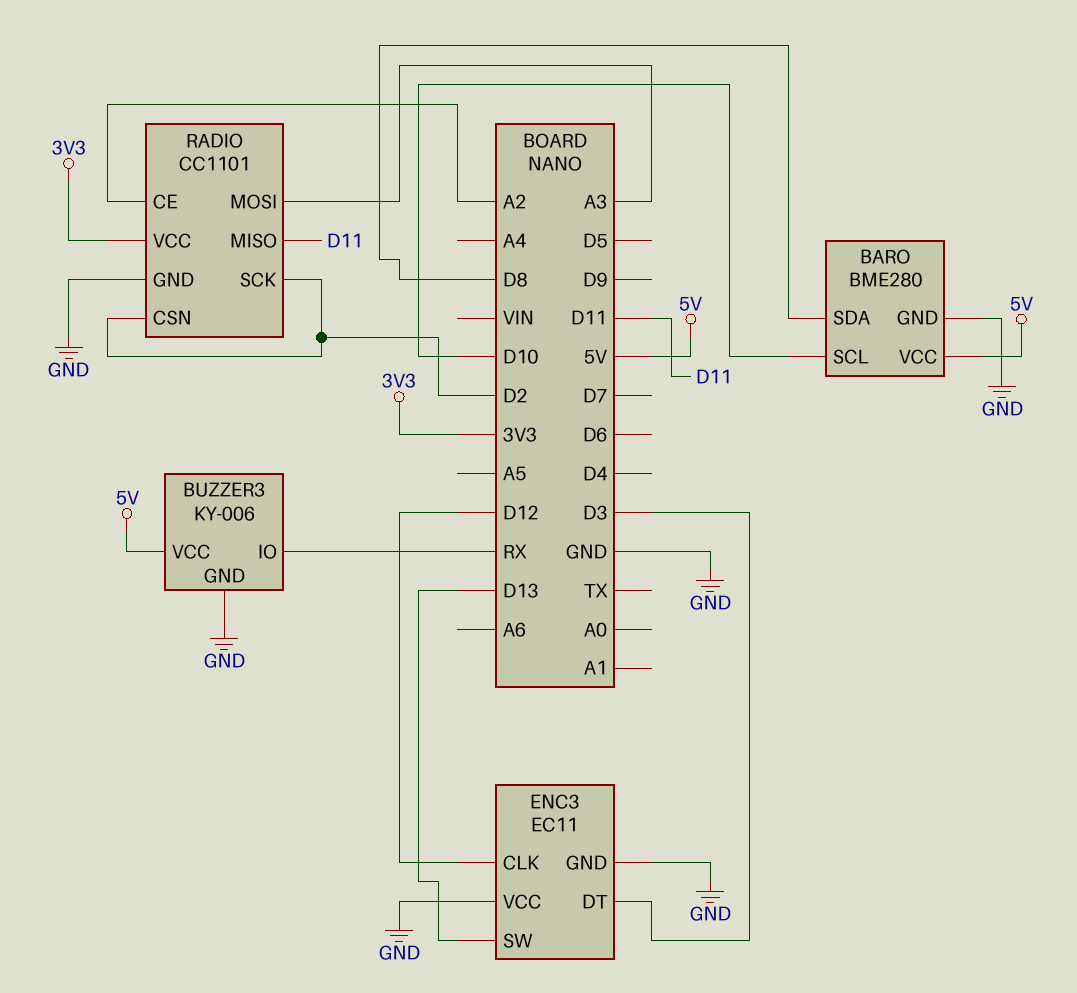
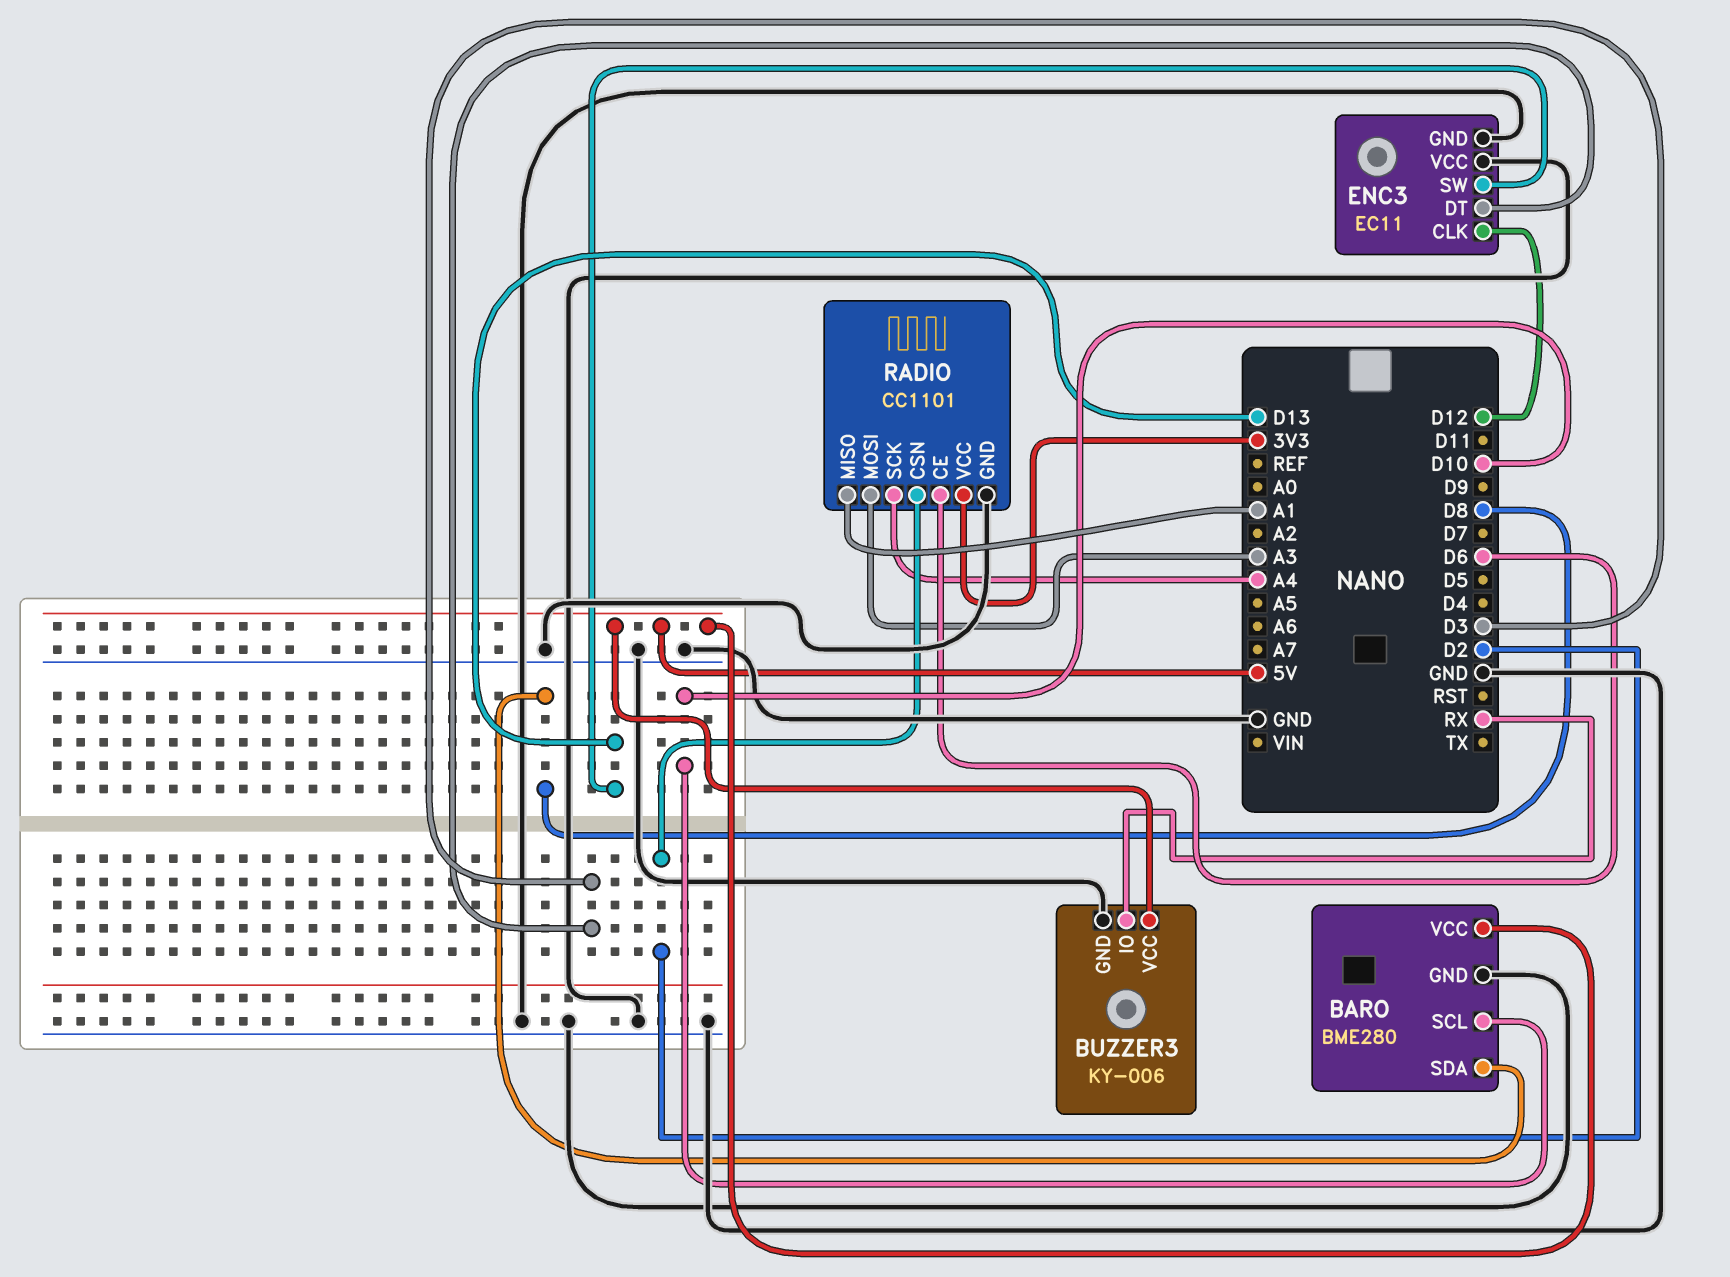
RADIO pin CE: A2 -> D6
RADIO pin MISO: D11 -> A1
RADIO pin SCK: D2 -> A4

